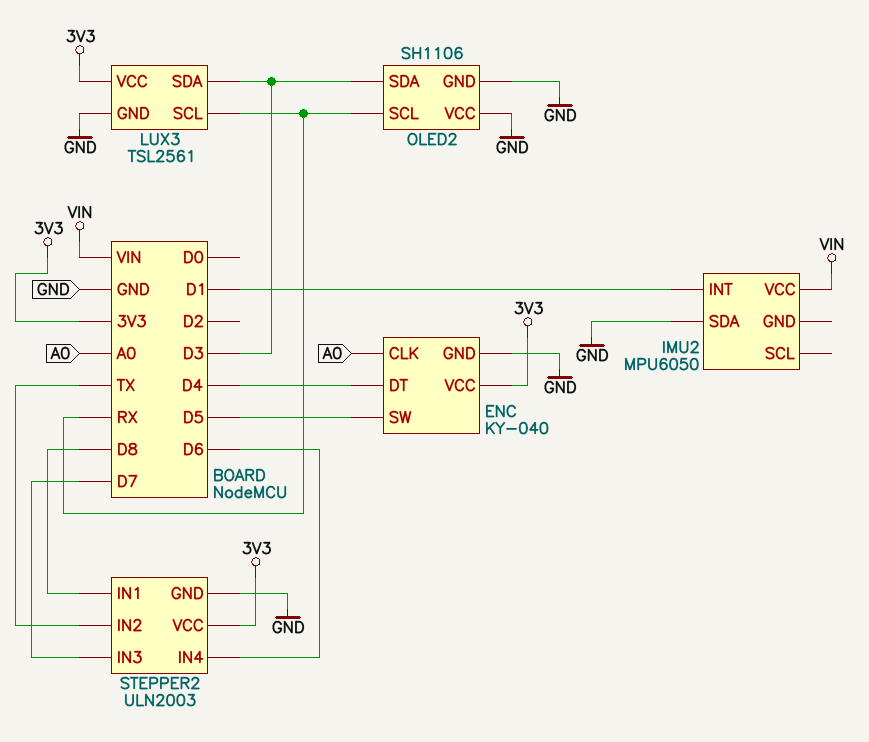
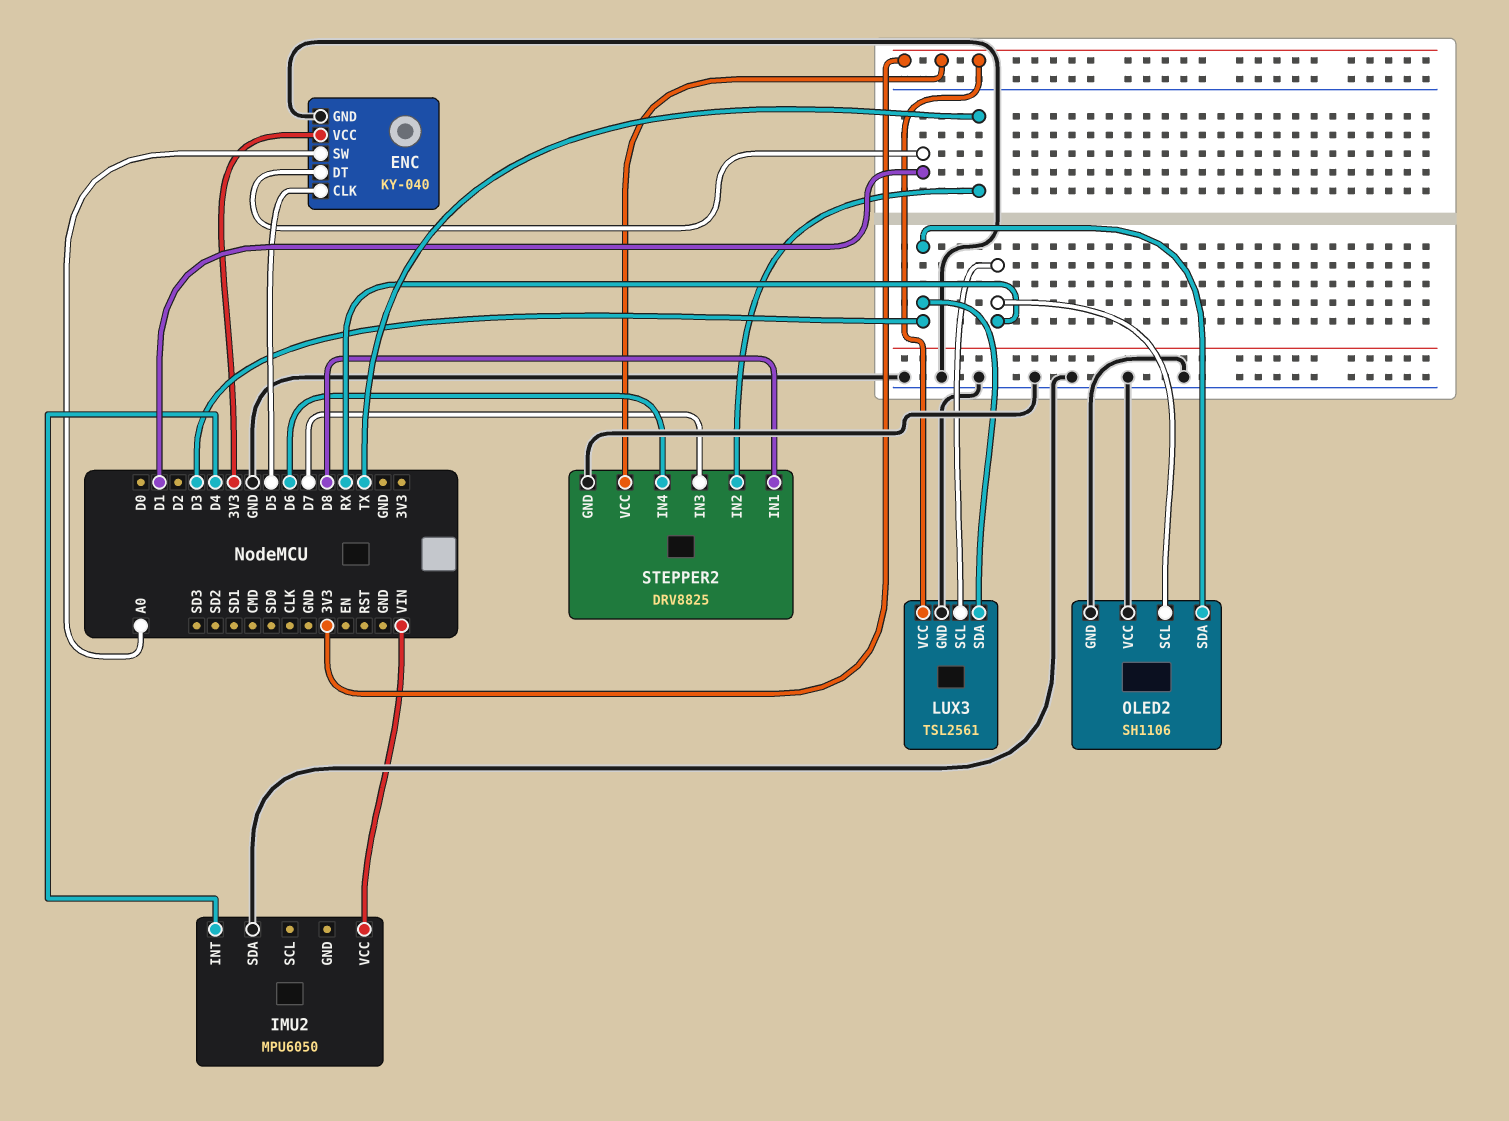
ENC pin CLK: A0 -> D5
ENC pin DT: D4 -> D1
ENC pin SW: D5 -> A0
IMU2 pin INT: D1 -> D4
STEPPER2: ULN2003 -> DRV8825

